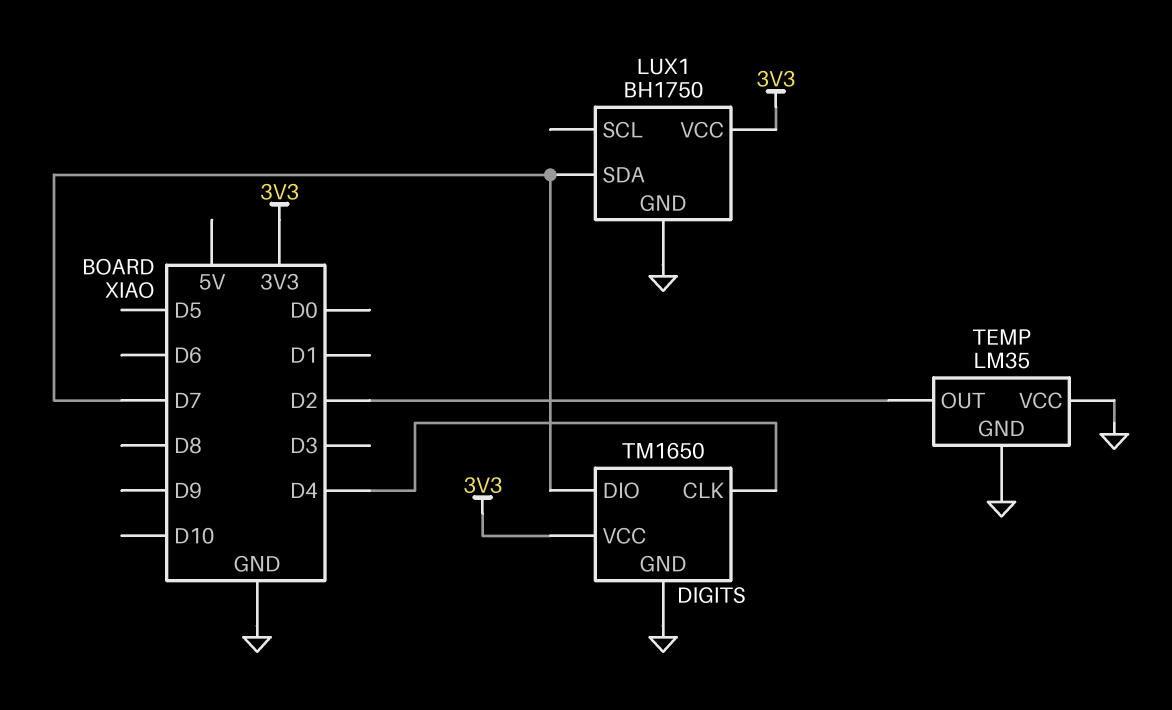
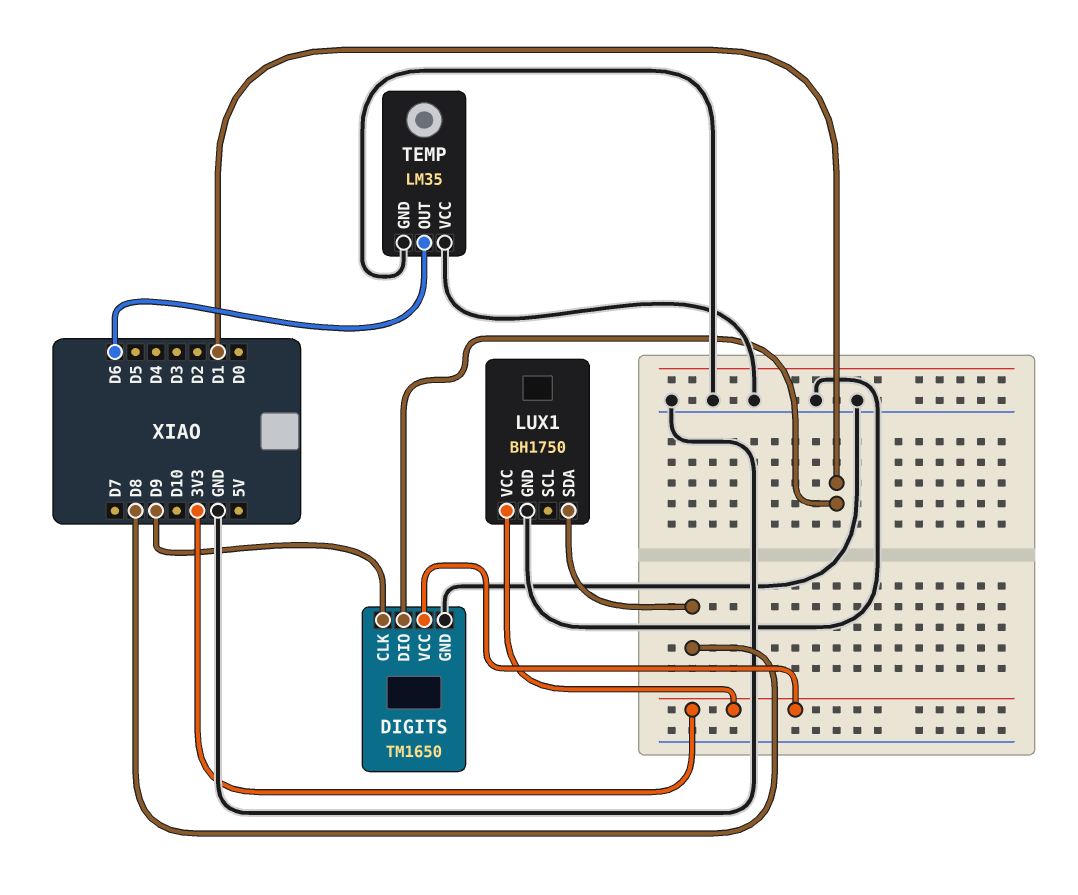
DIGITS pin CLK: D4 -> D9
DIGITS pin DIO: D7 -> D1
LUX1 pin SDA: D7 -> D8
TEMP pin OUT: D2 -> D6

